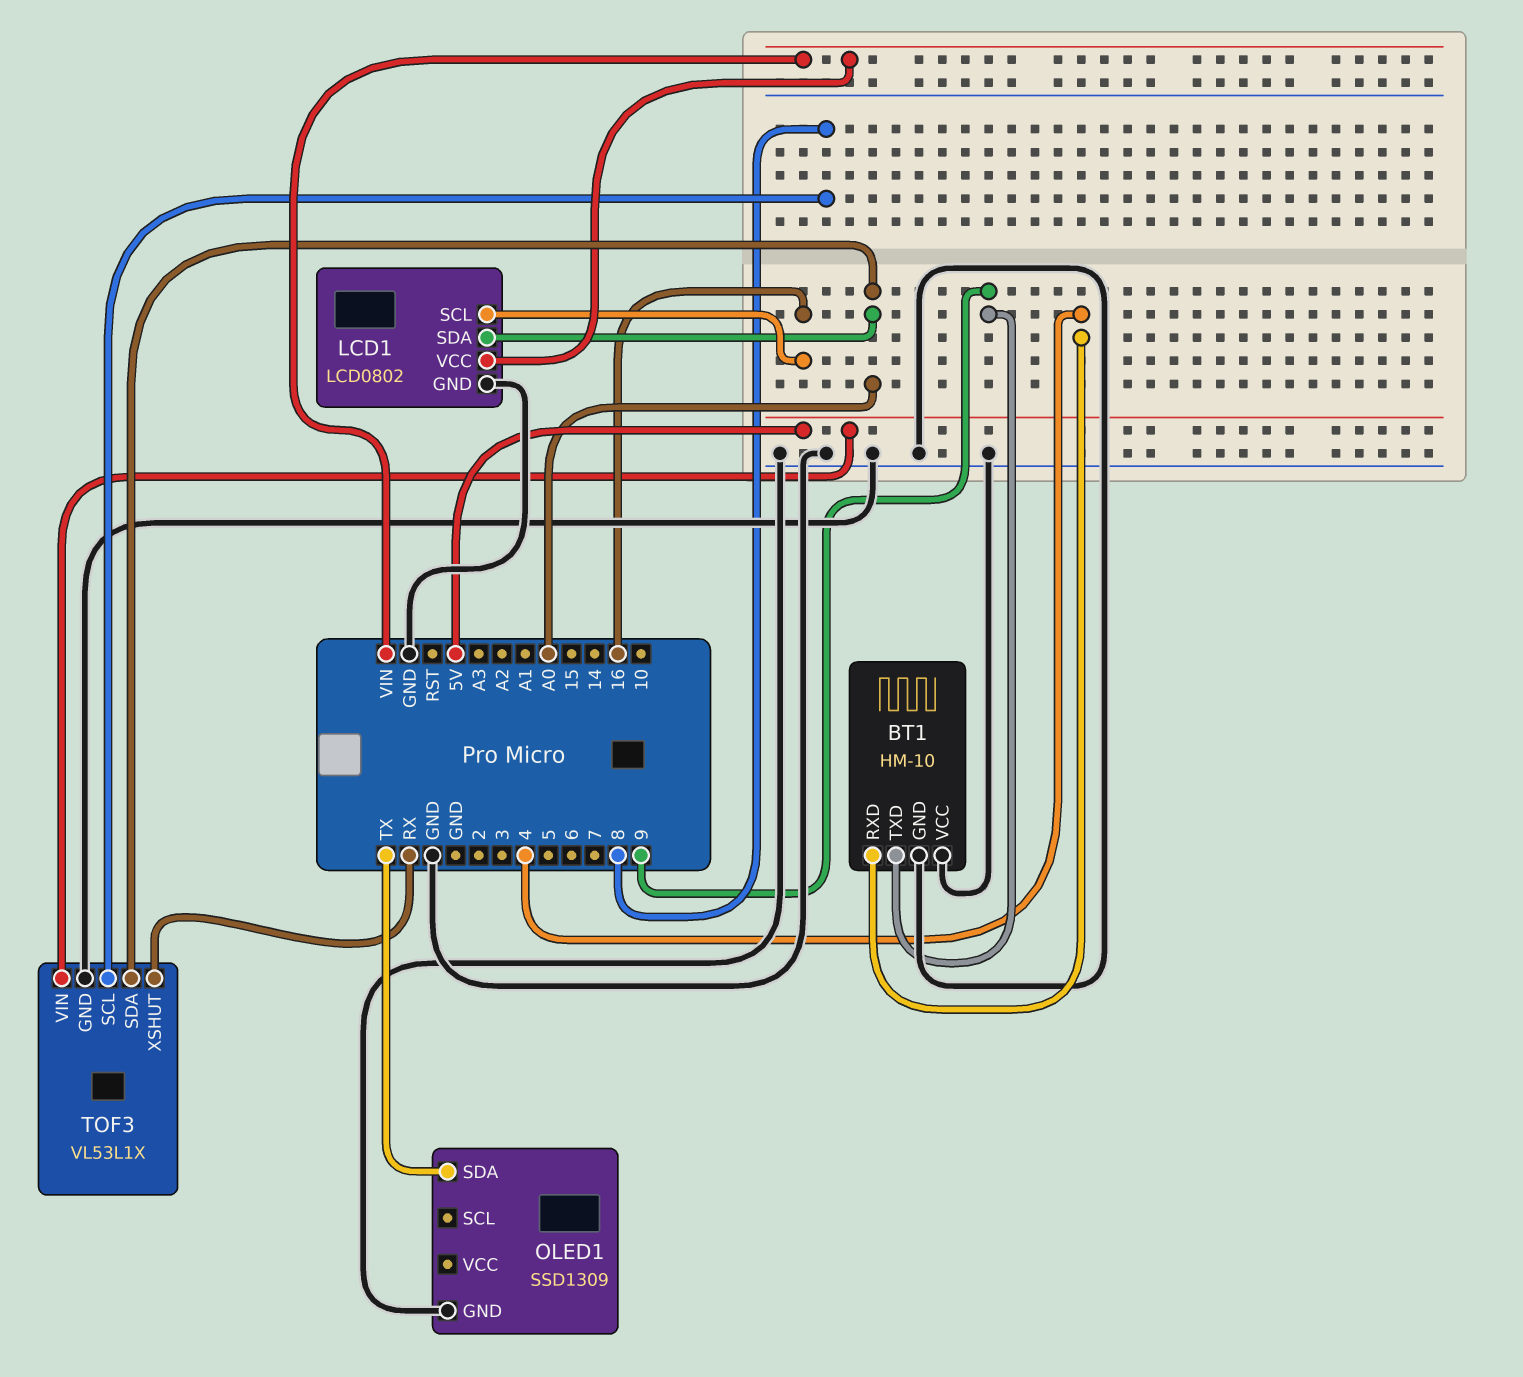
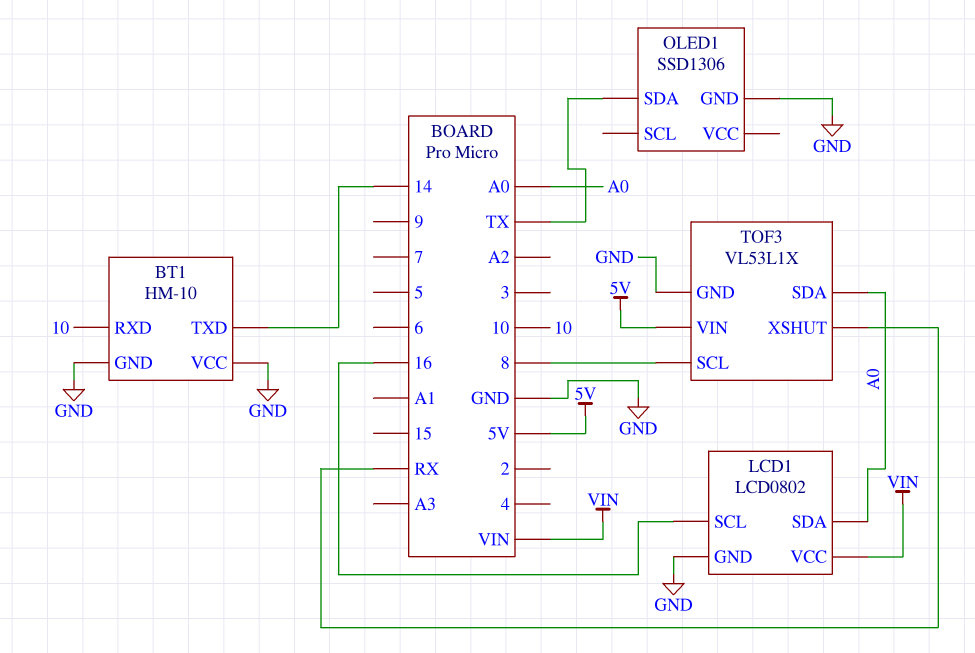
BT1 pin RXD: 4 -> 10
BT1 pin TXD: 9 -> 14
OLED1: SSD1309 -> SSD1306

